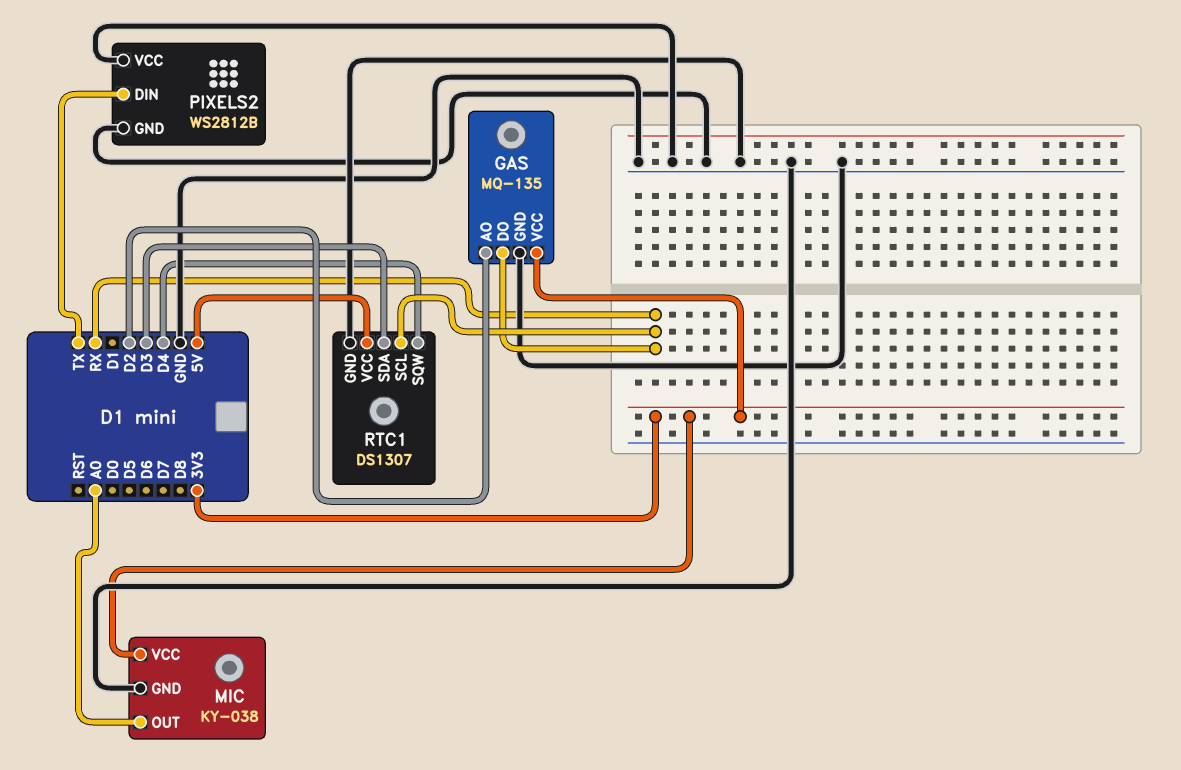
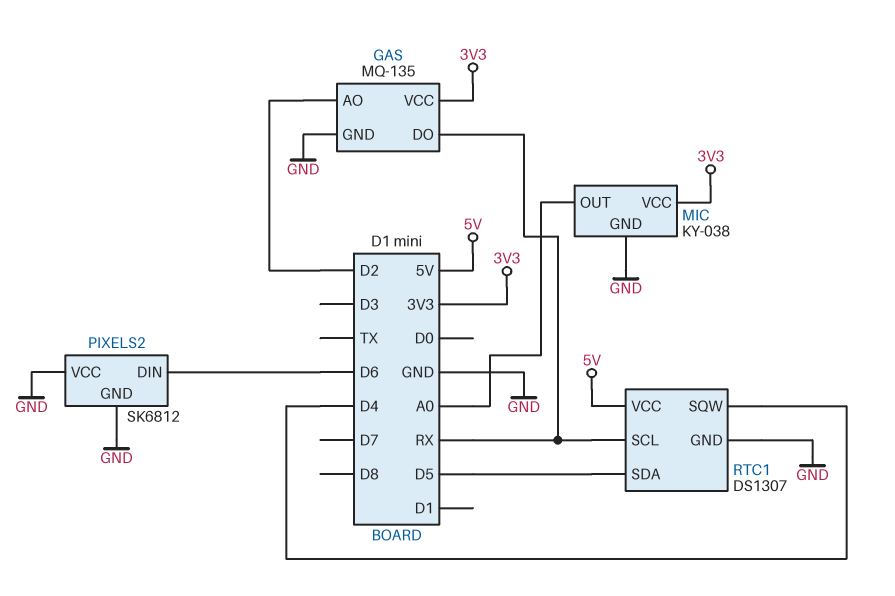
PIXELS2: WS2812B -> SK6812
PIXELS2 pin DIN: TX -> D6
RTC1 pin SDA: D3 -> D5

